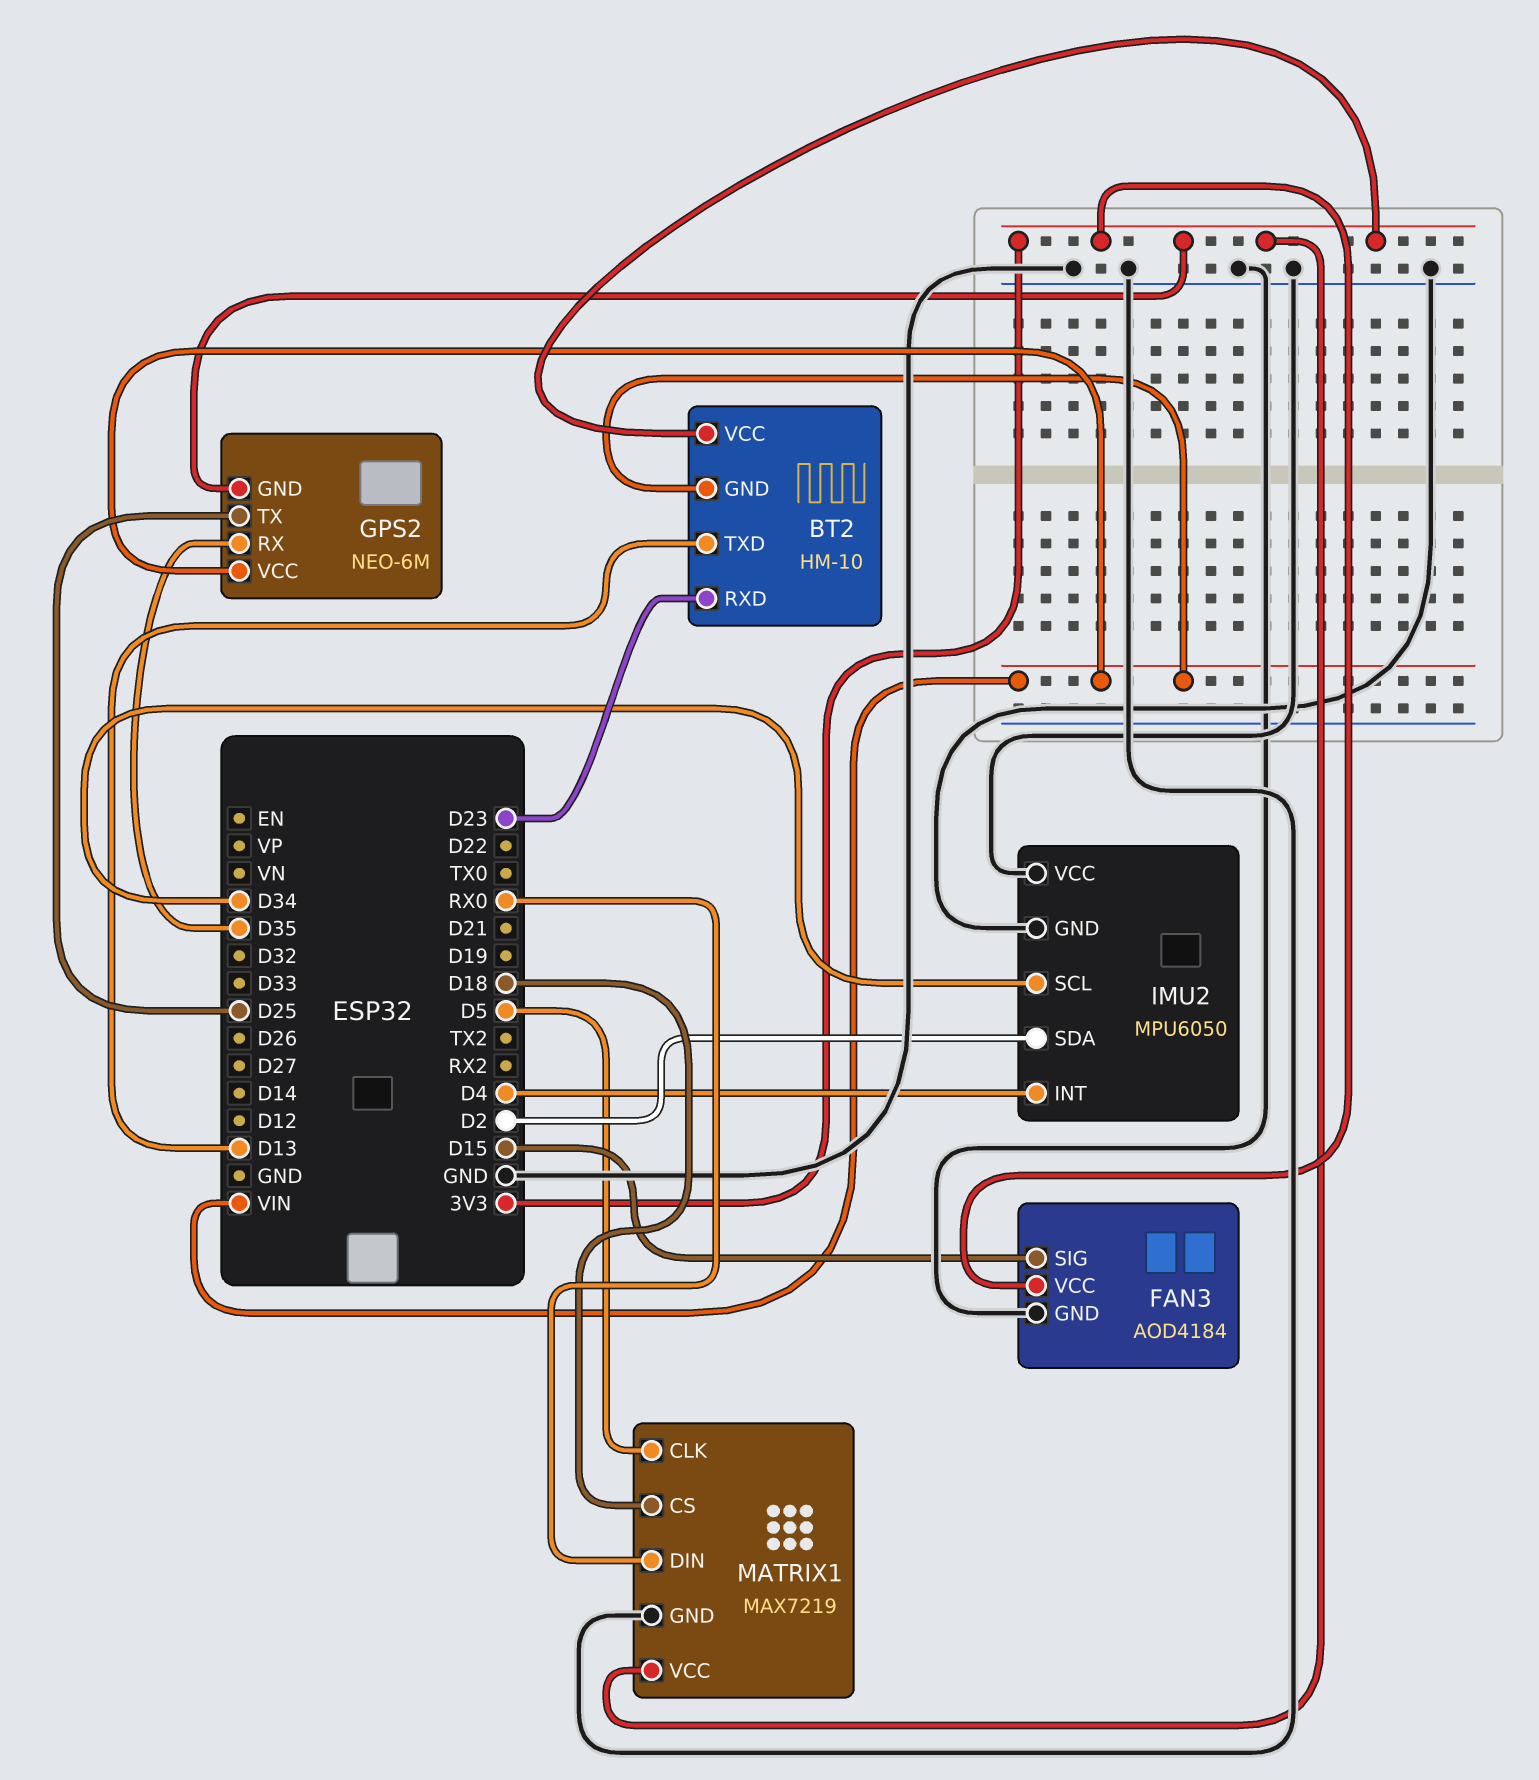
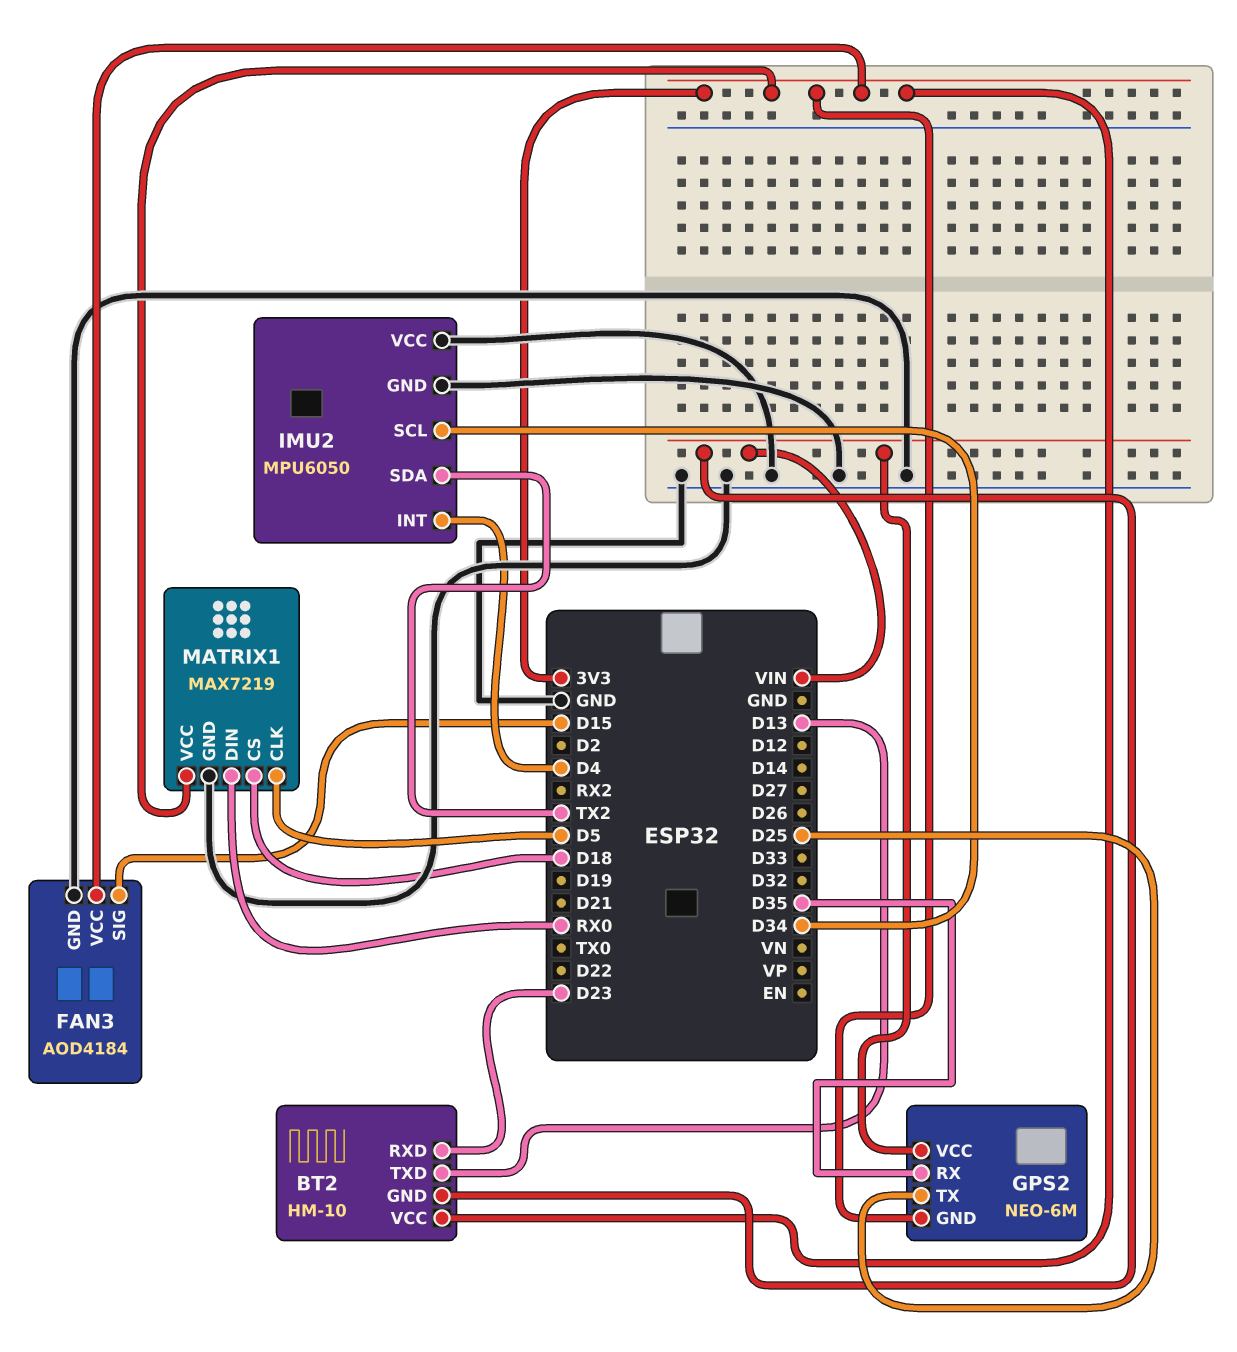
IMU2 pin SDA: D2 -> TX2

